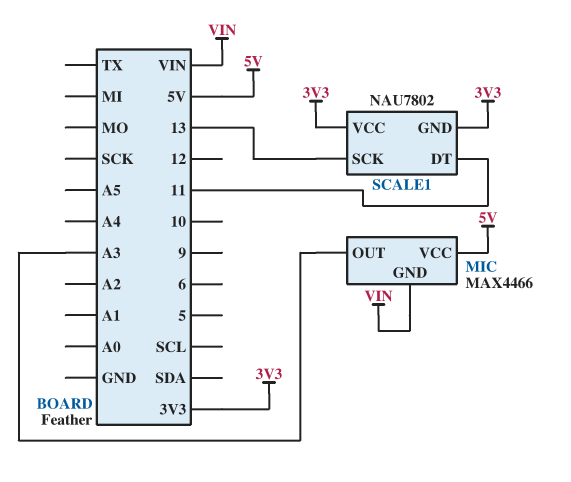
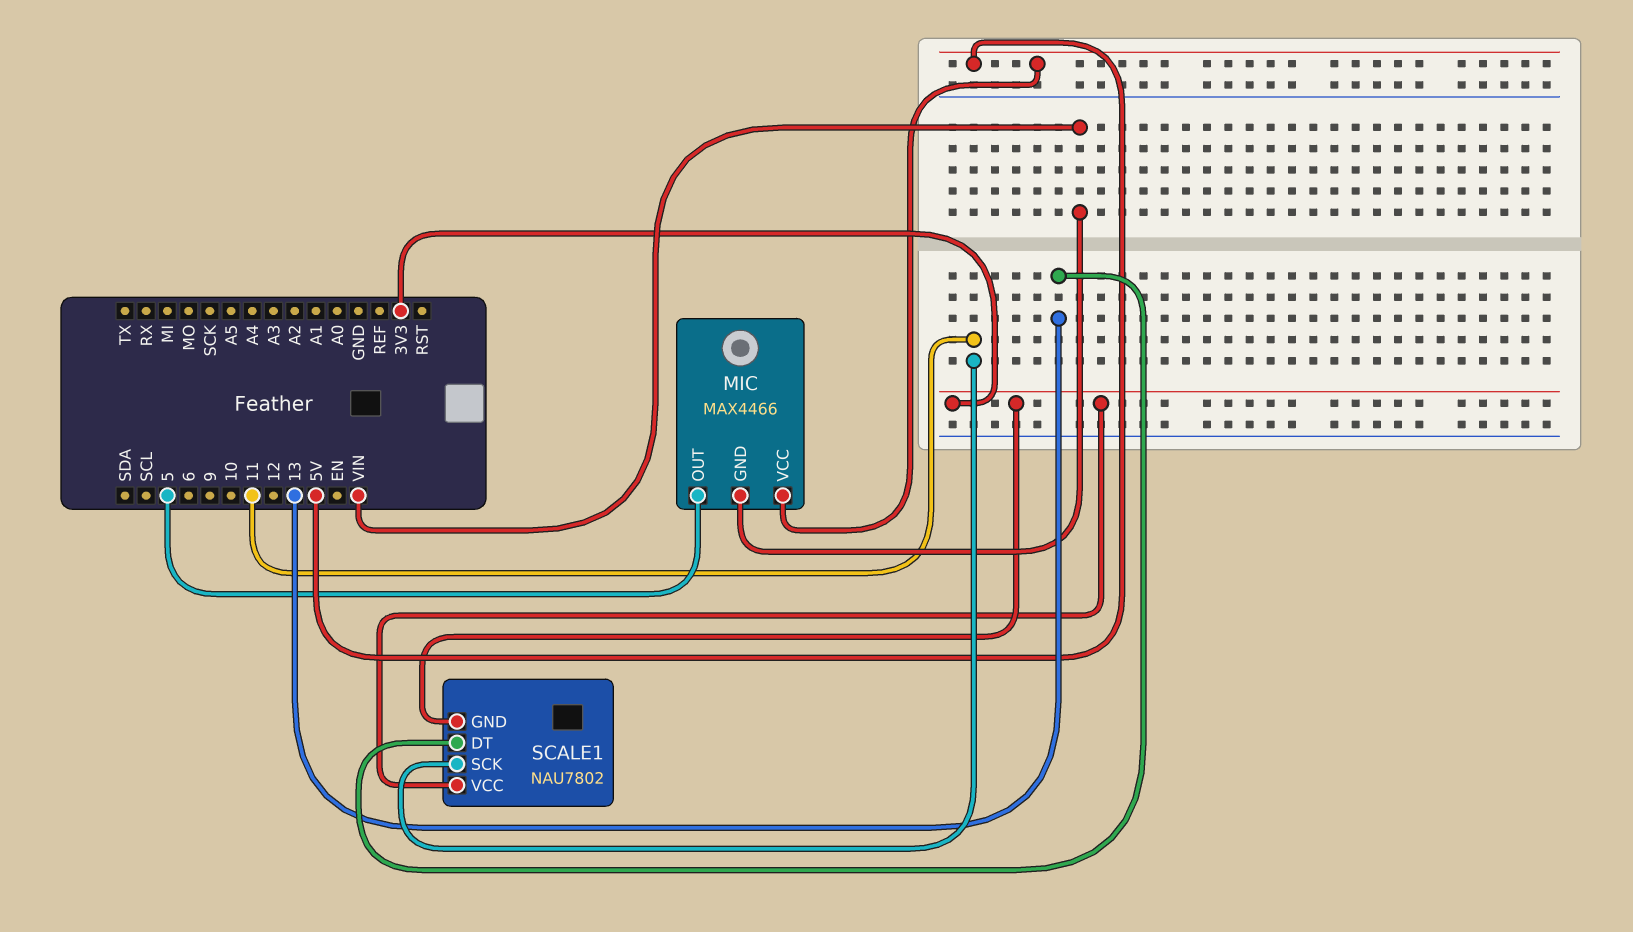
MIC pin OUT: A3 -> 5
SCALE1 pin DT: 11 -> 13
SCALE1 pin SCK: 13 -> 11

